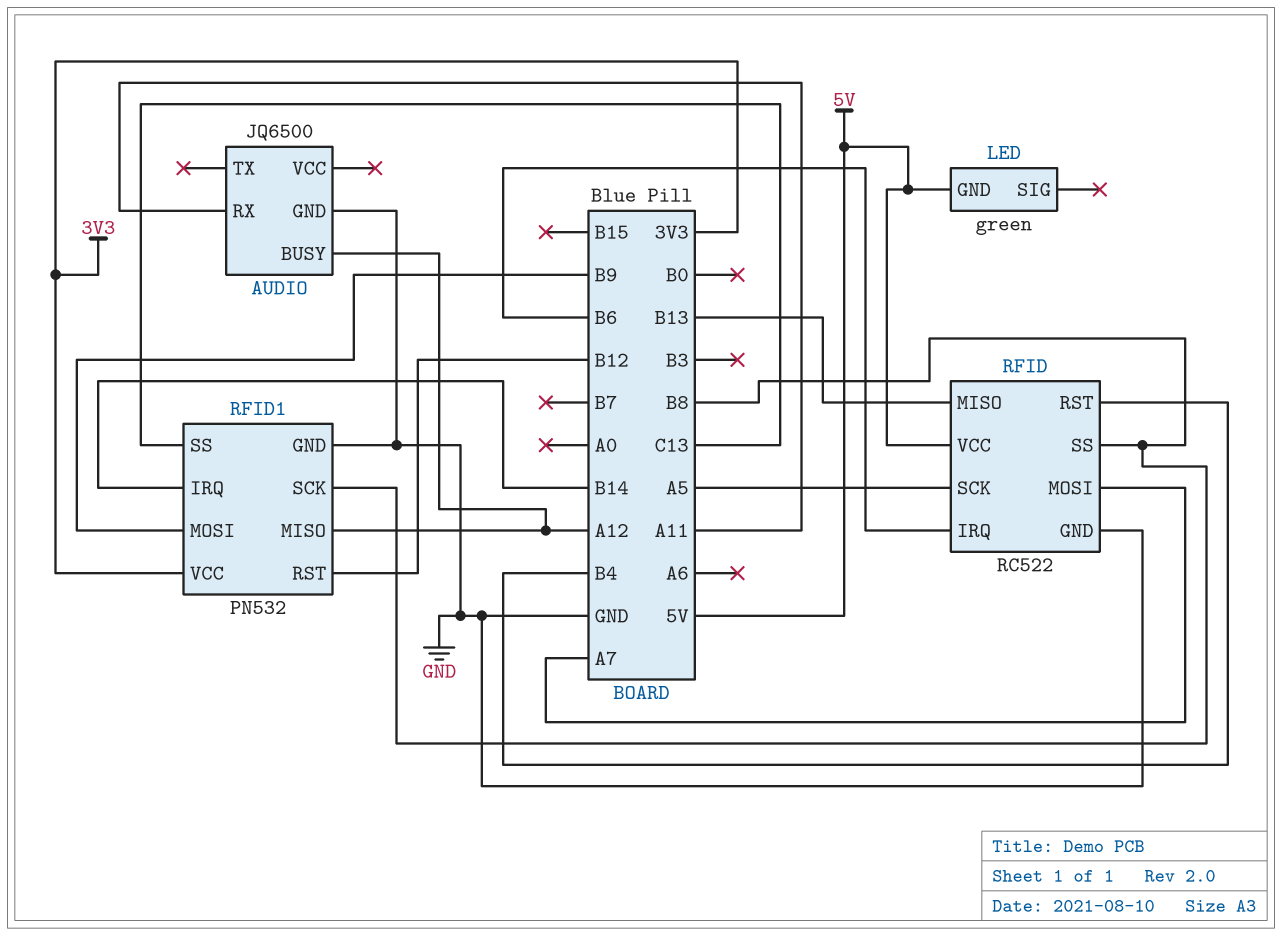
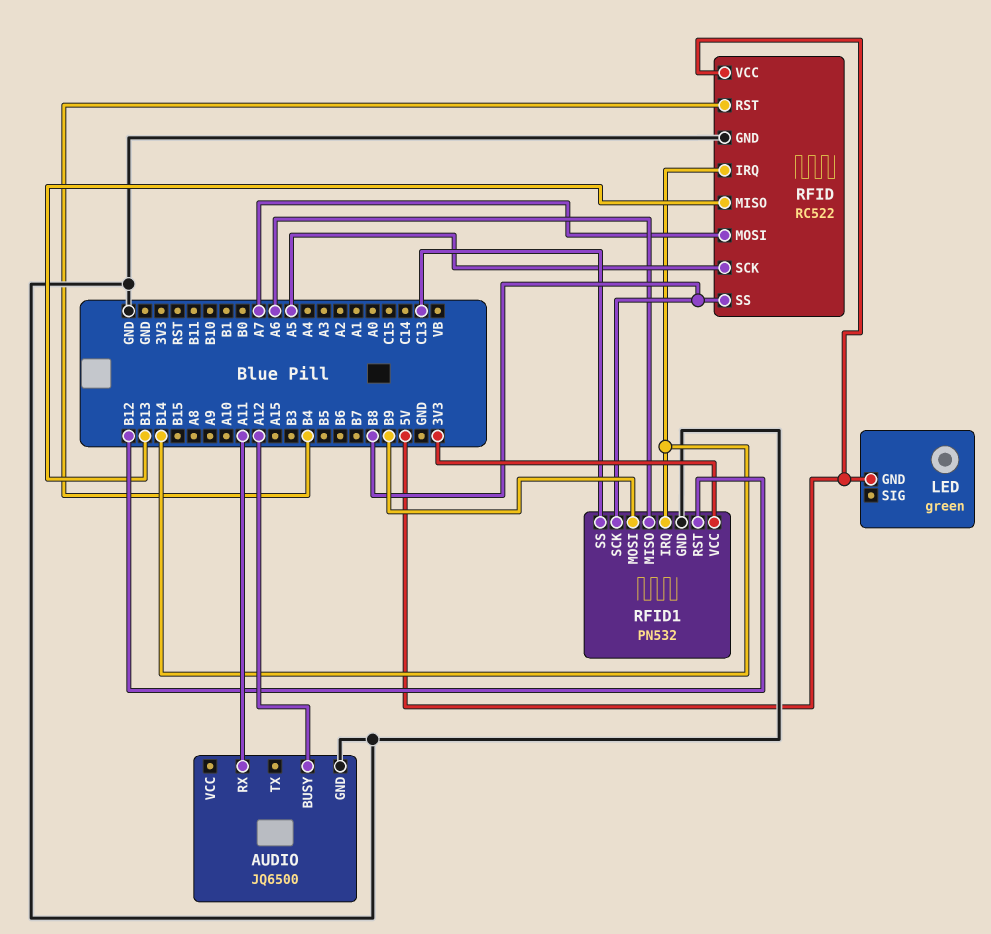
RFID pin IRQ: B6 -> B14
RFID1 pin MISO: A12 -> A6

